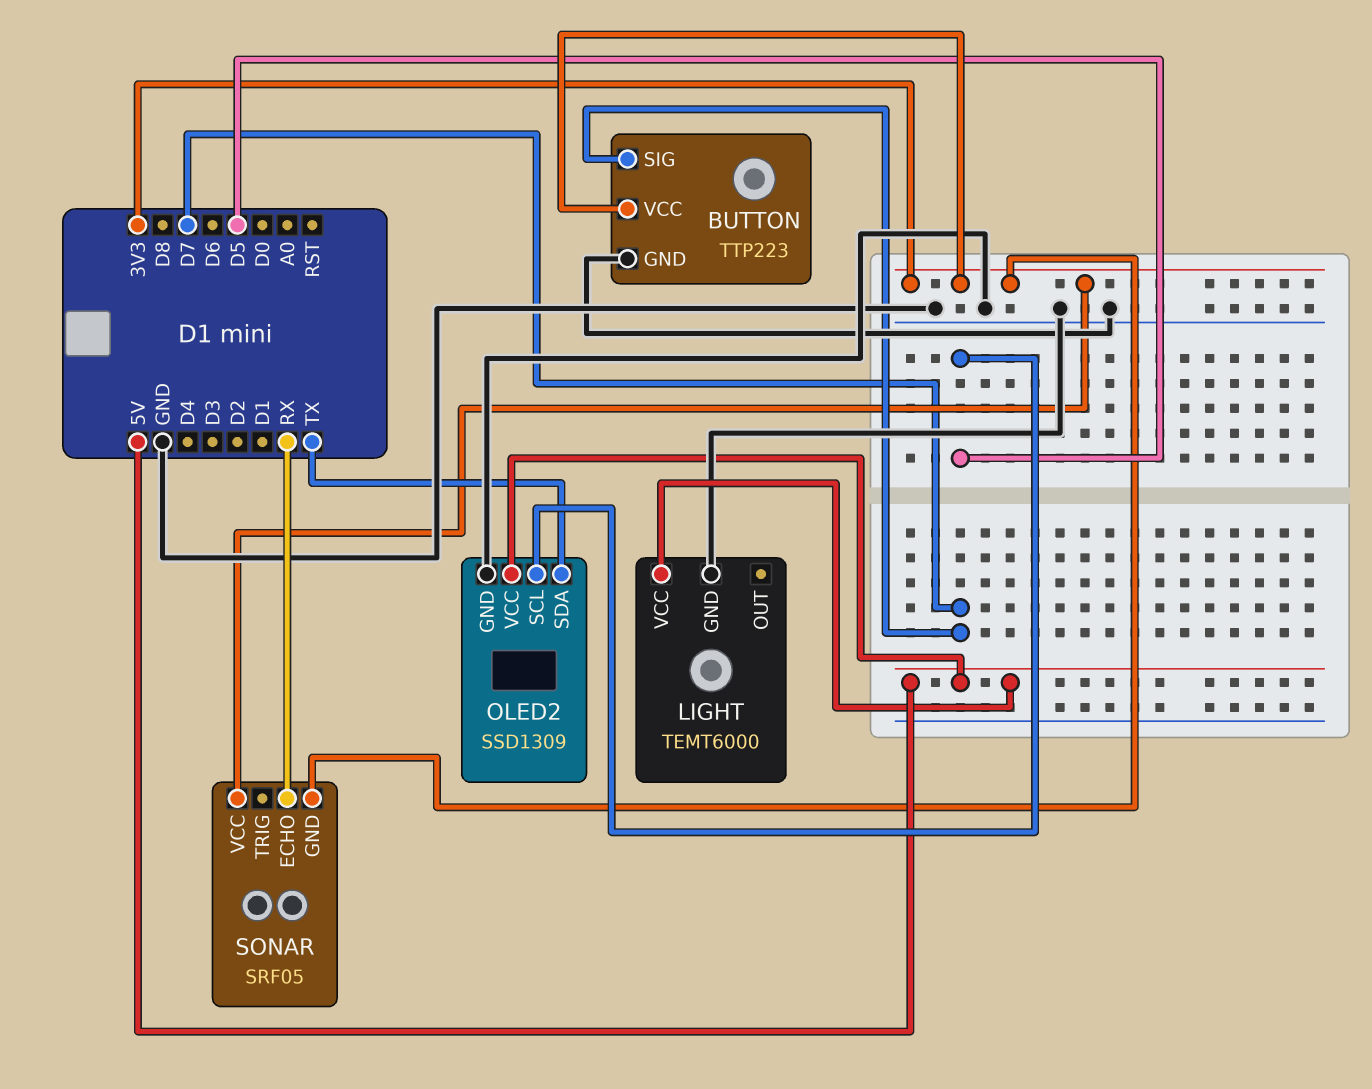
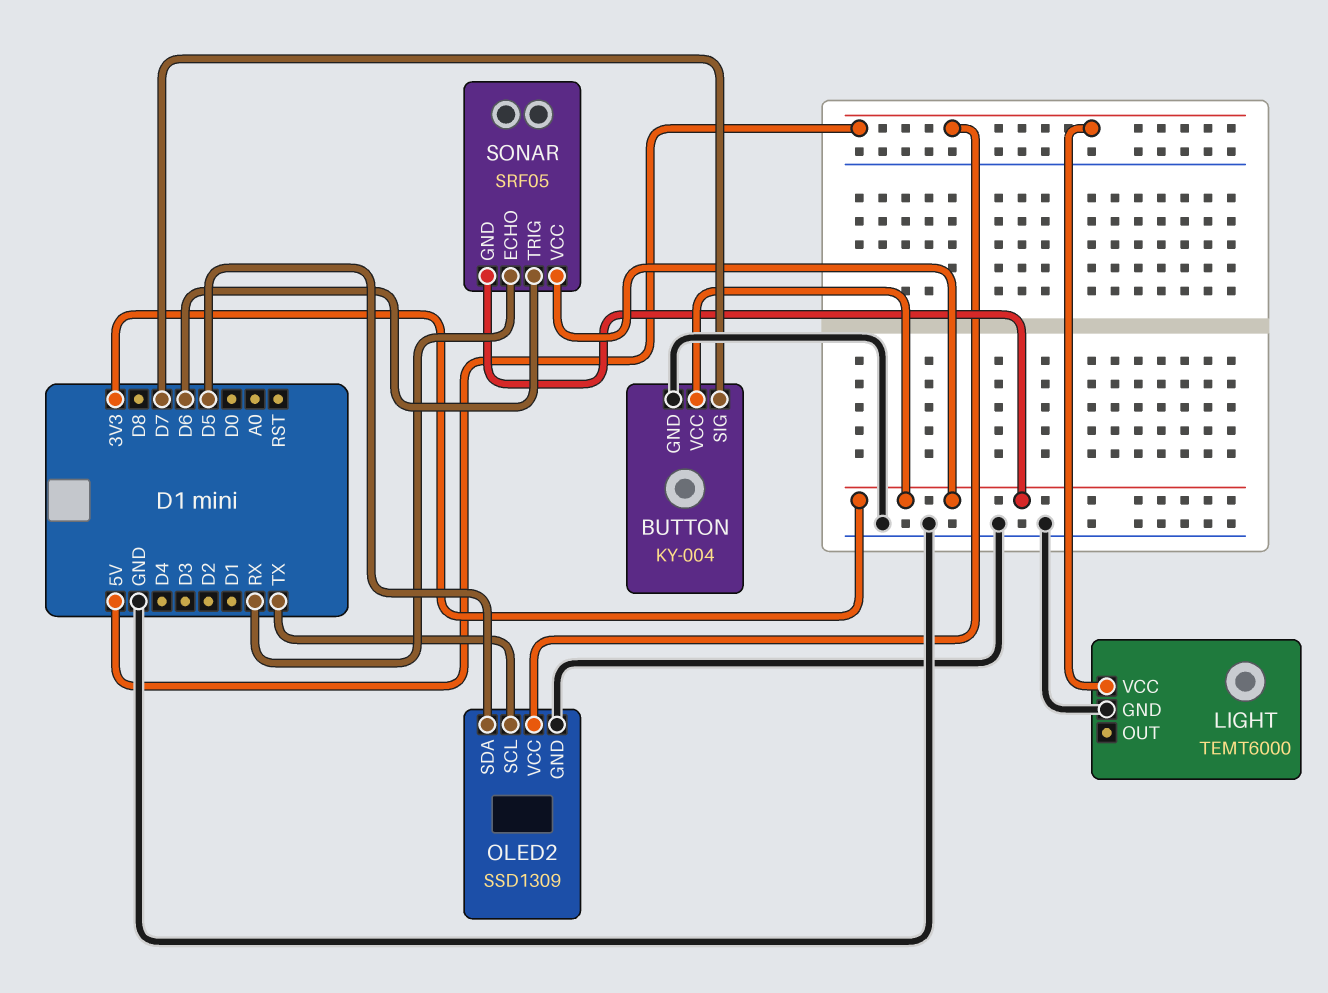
BUTTON: TTP223 -> KY-004
OLED2 pin SCL: D5 -> TX
OLED2 pin SDA: TX -> D5
SONAR pin TRIG: none -> D6

